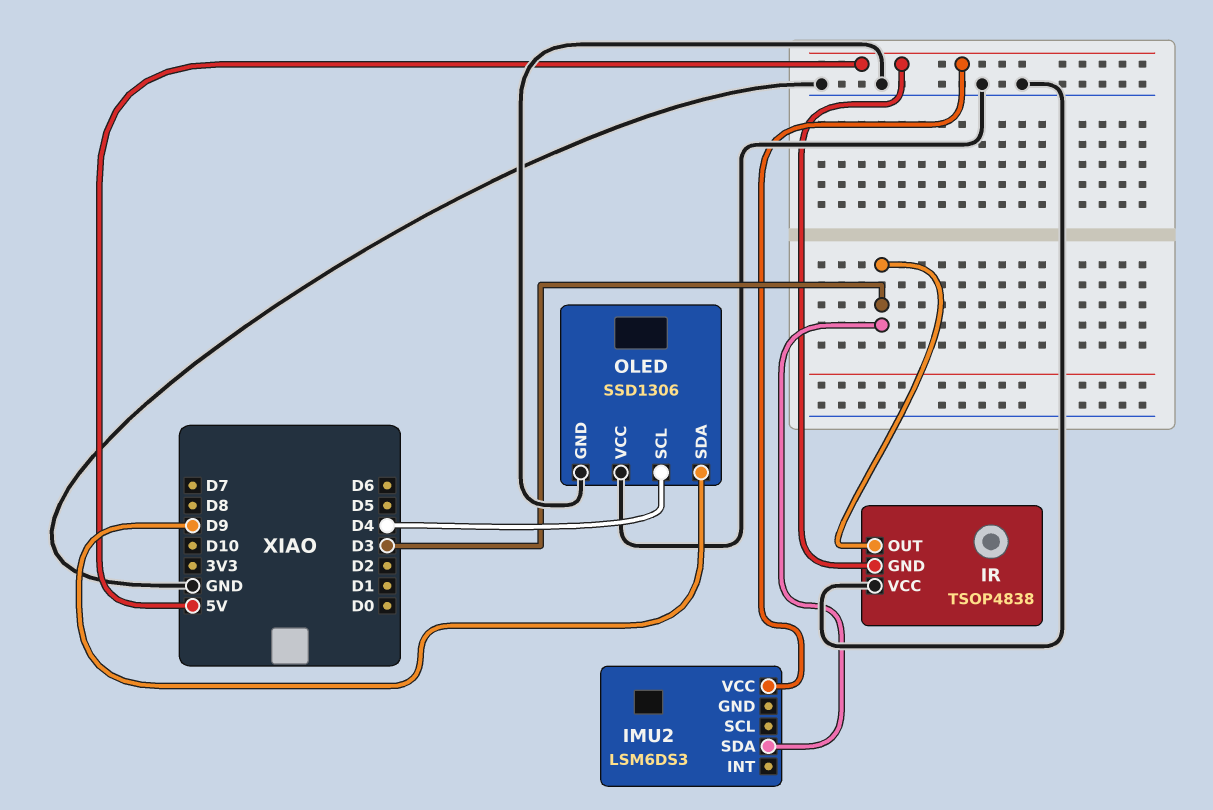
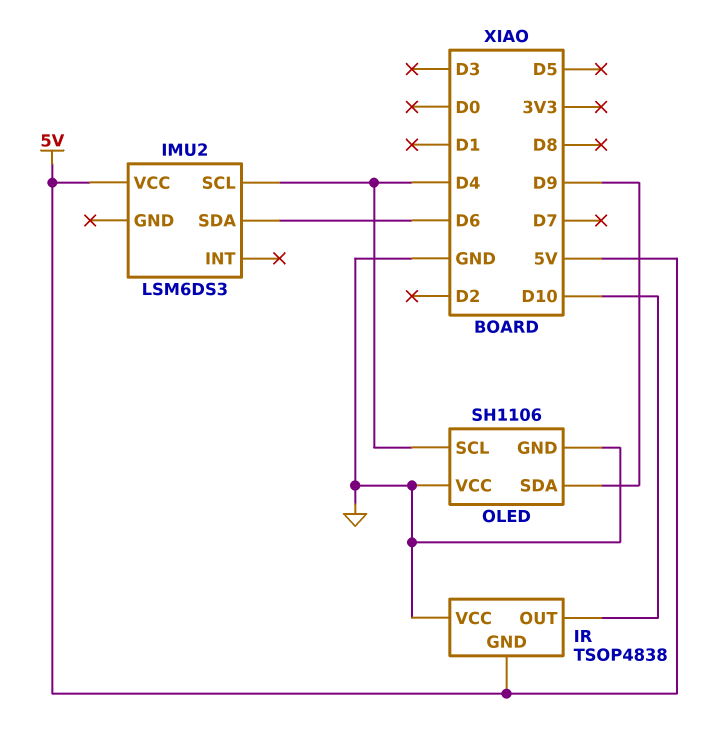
IMU2 pin SCL: none -> D4
IMU2 pin SDA: D3 -> D6
IR pin OUT: D3 -> D10
OLED: SSD1306 -> SH1106

